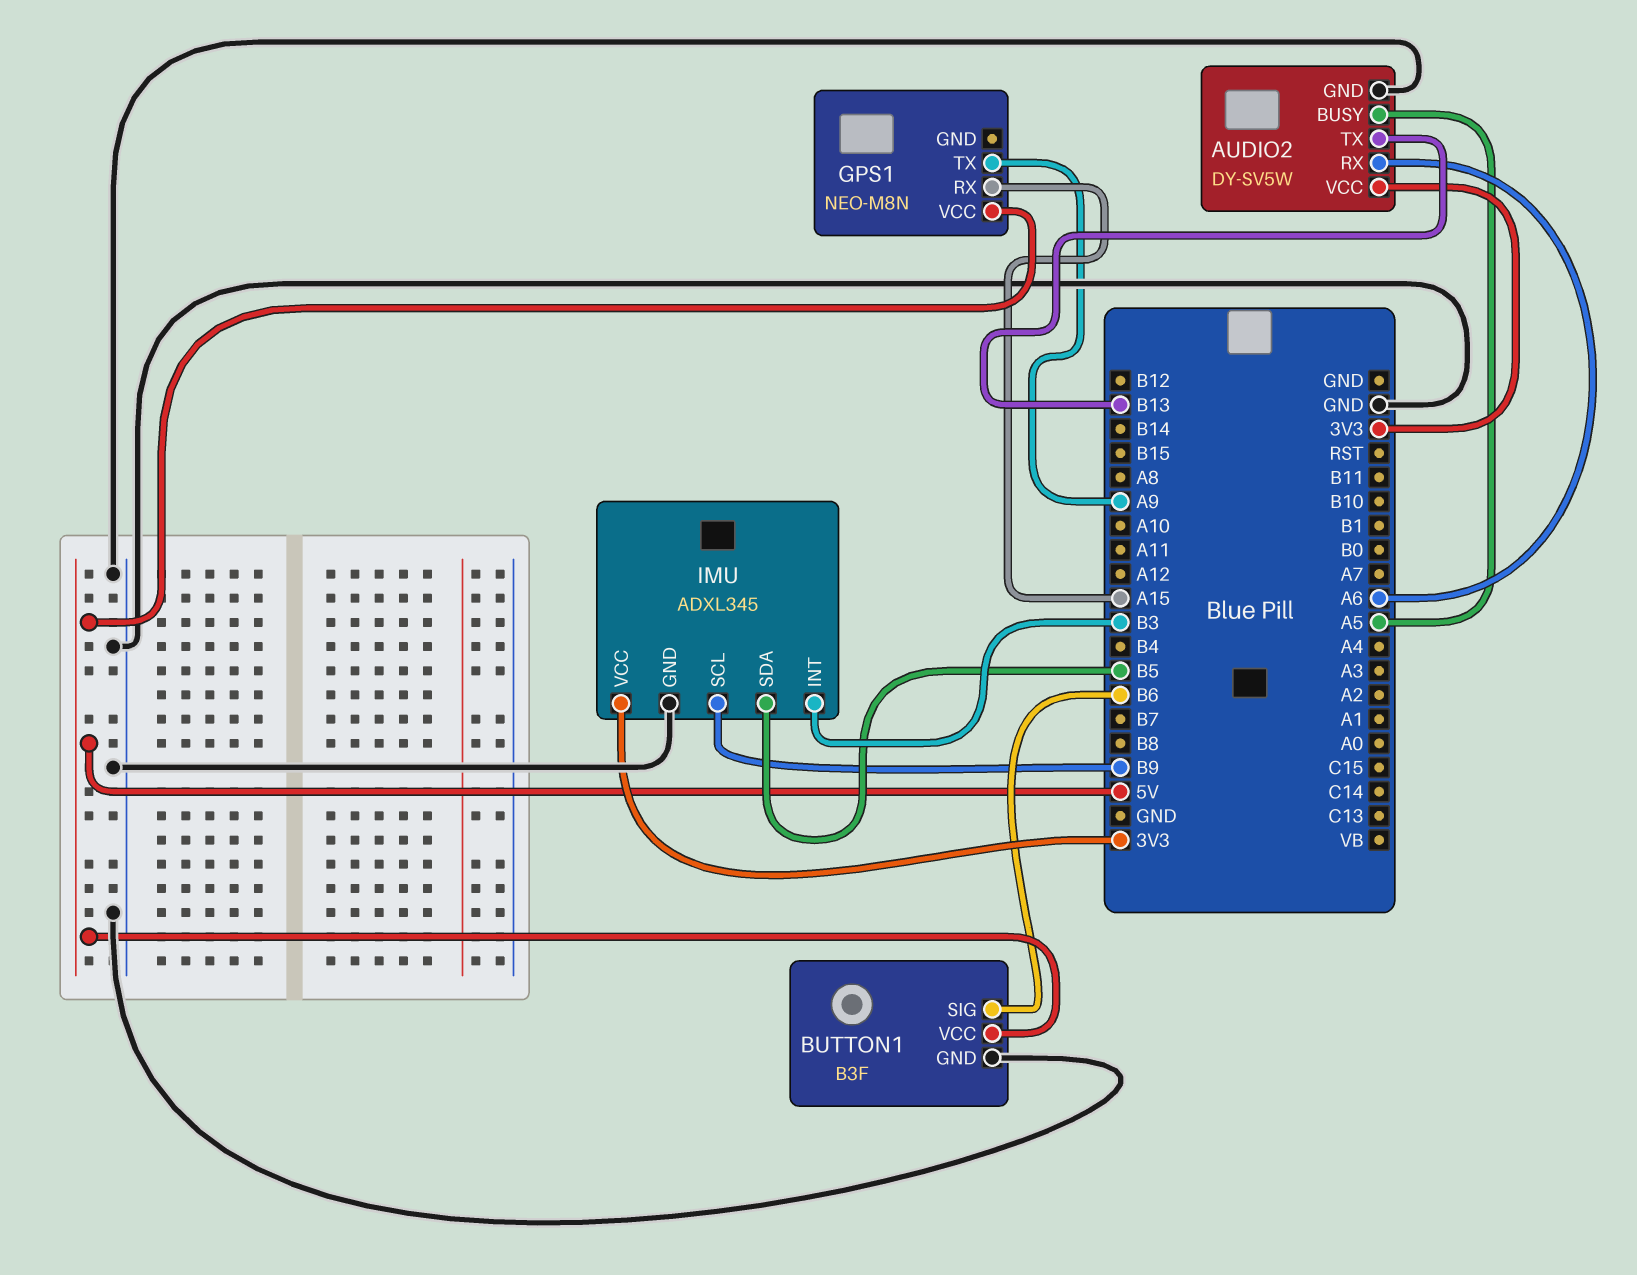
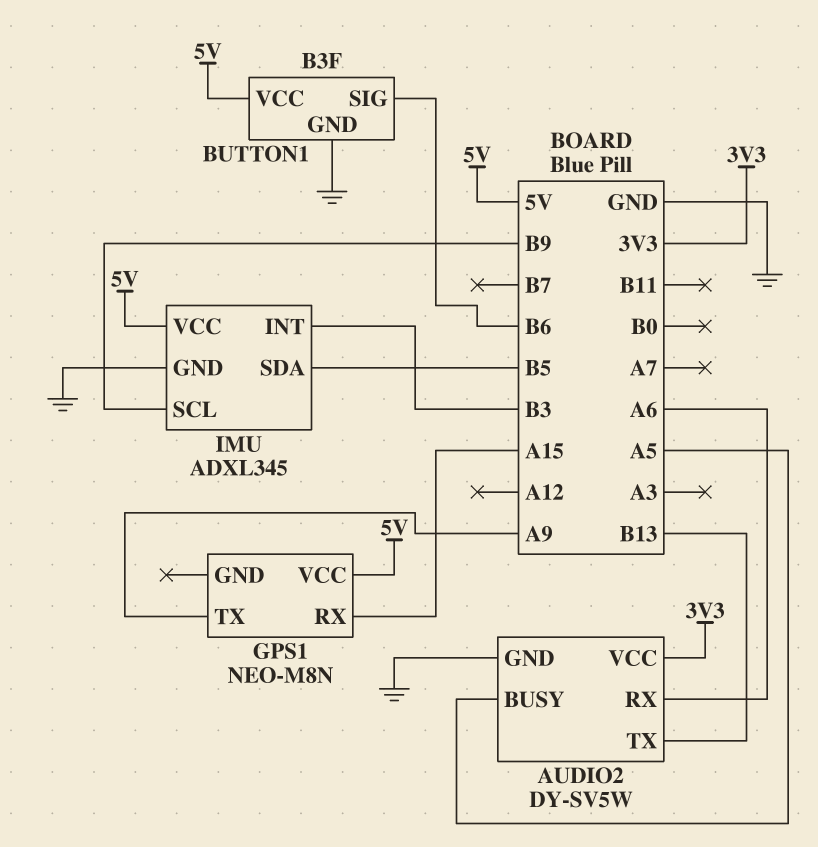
IMU pin VCC: 3V3 -> 5V

